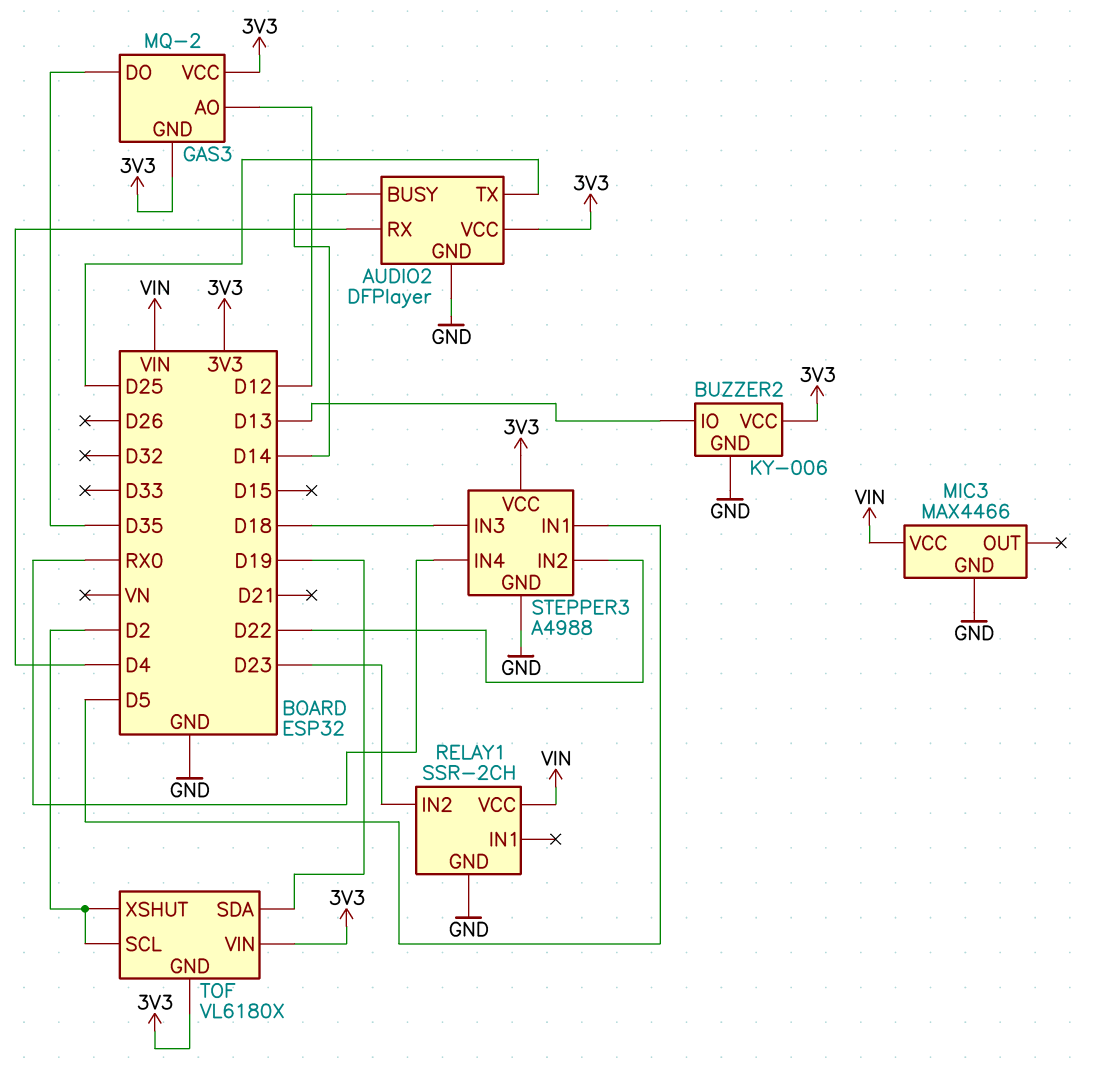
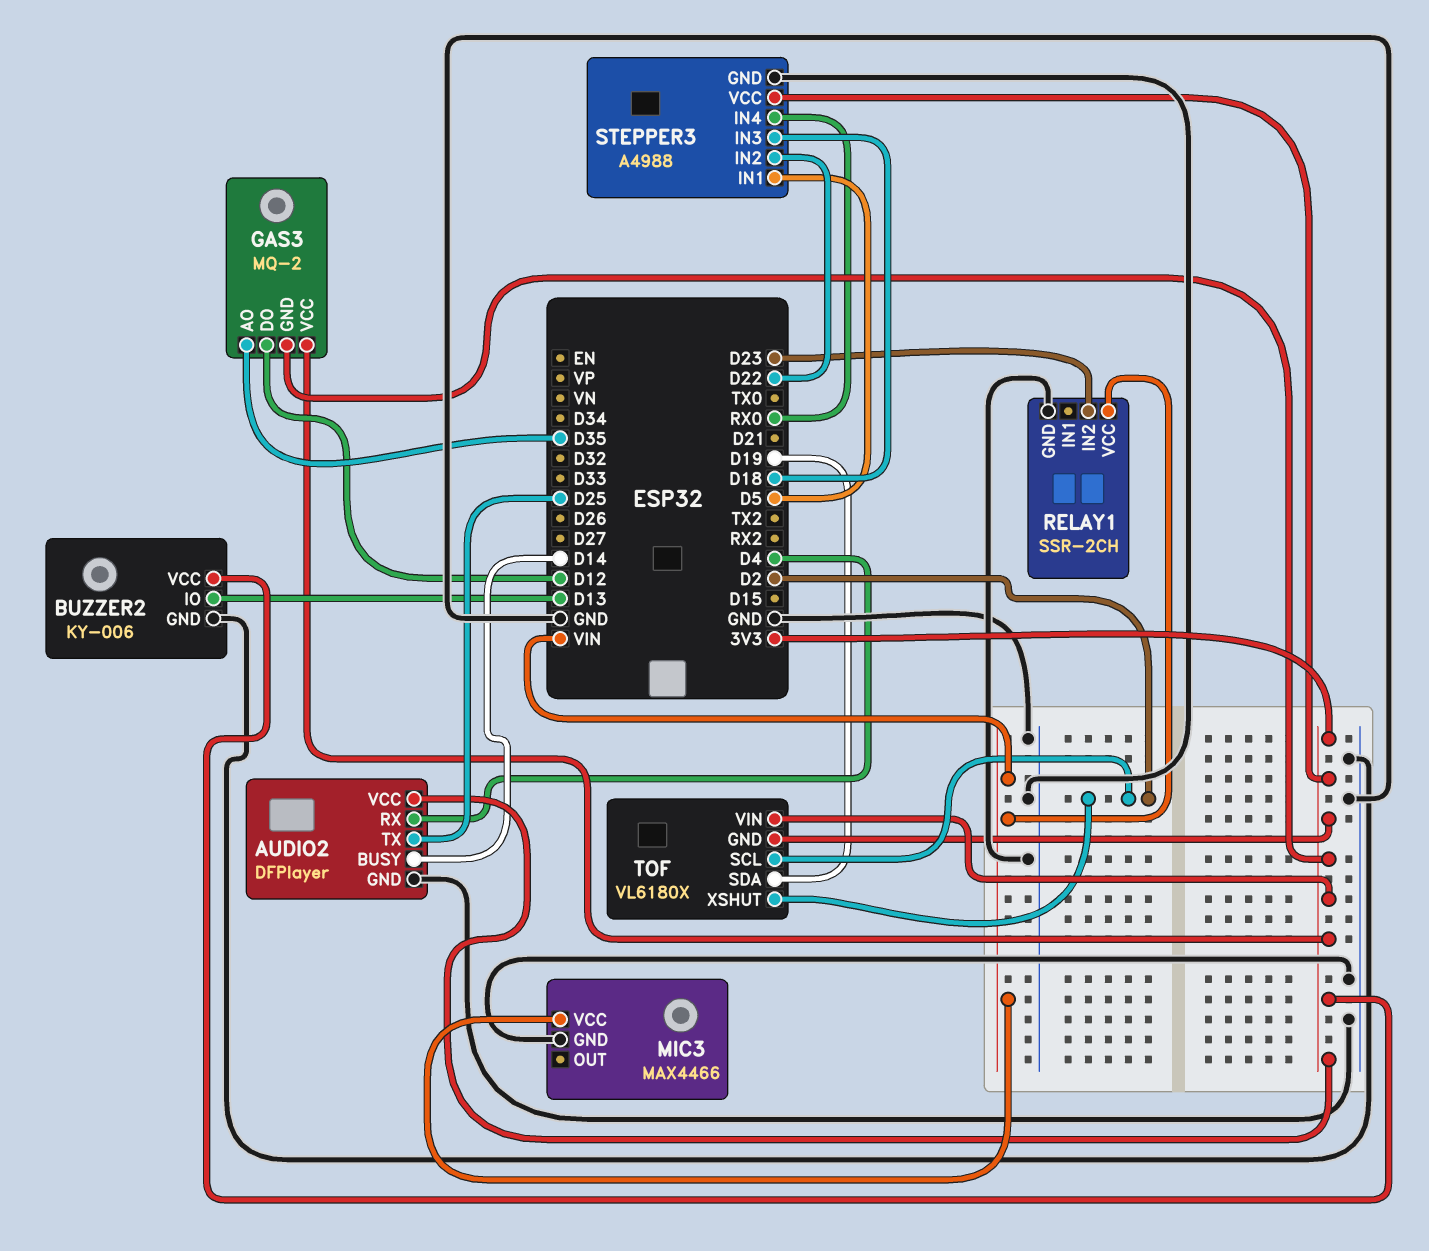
GAS3 pin AO: D12 -> D35
GAS3 pin DO: D35 -> D12

